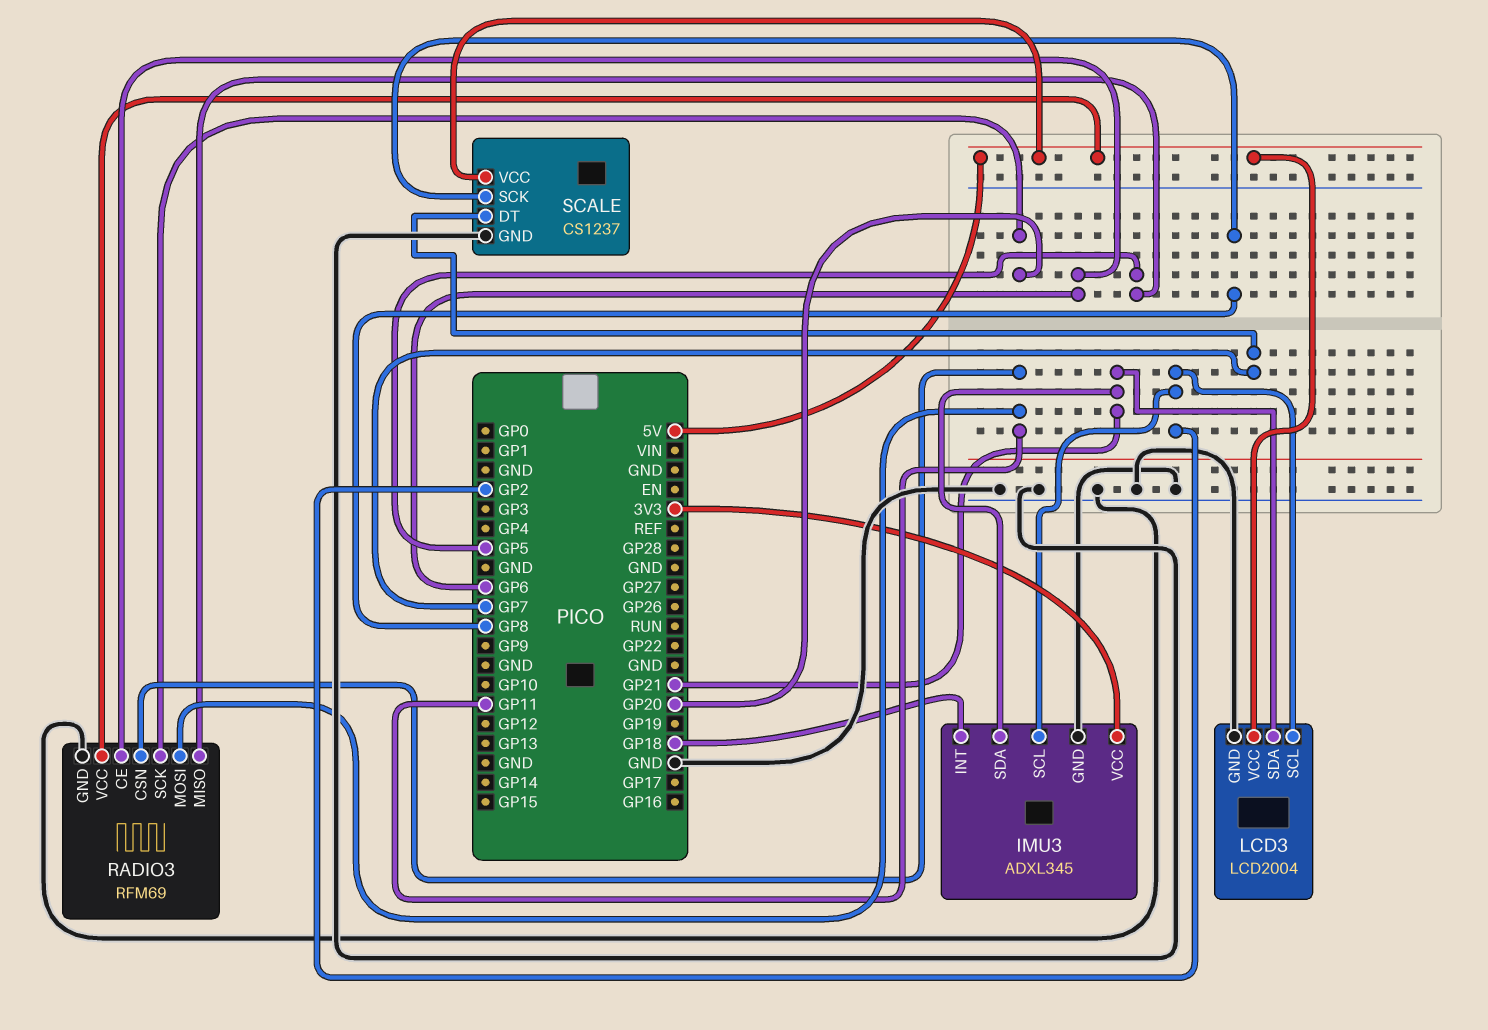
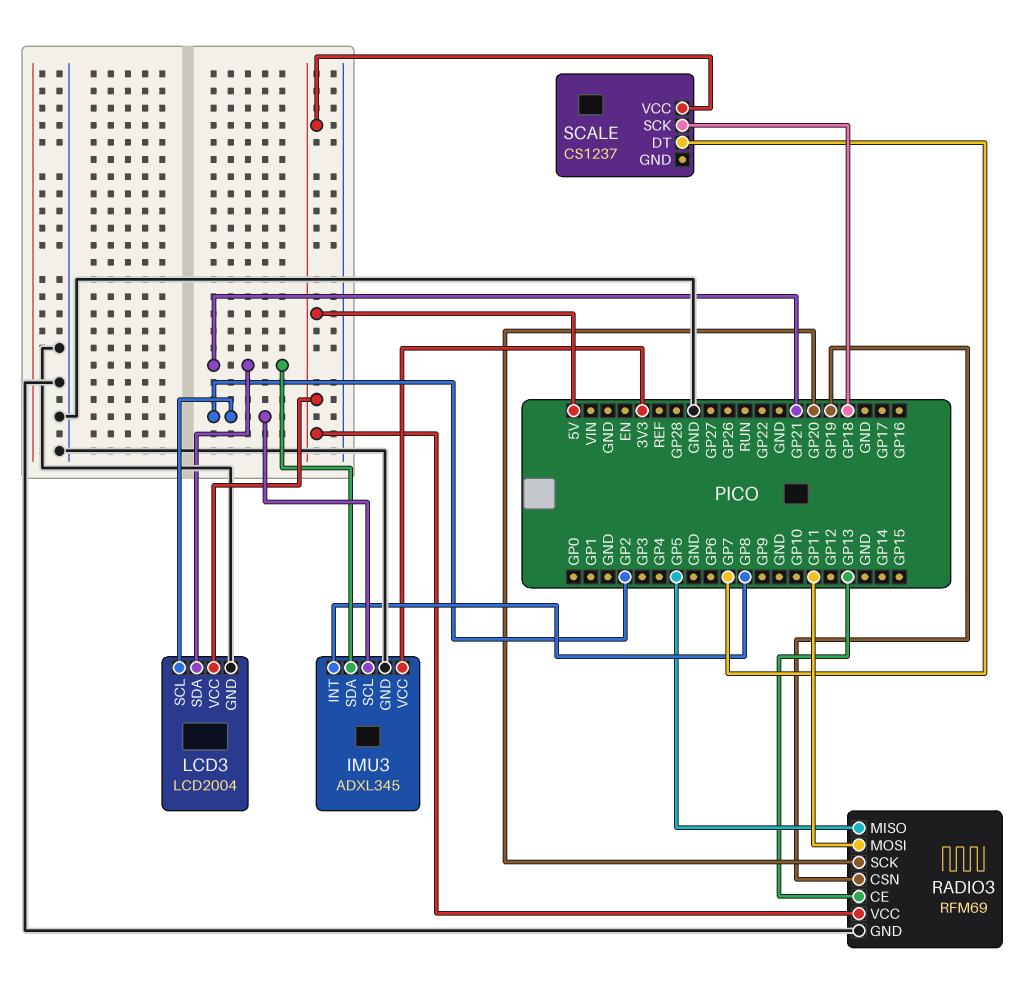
IMU3 pin INT: GP18 -> GP8
RADIO3 pin CE: GP6 -> GP13
RADIO3 pin CSN: GP11 -> GP19
SCALE pin GND: GND -> none
SCALE pin SCK: GP8 -> GP18

